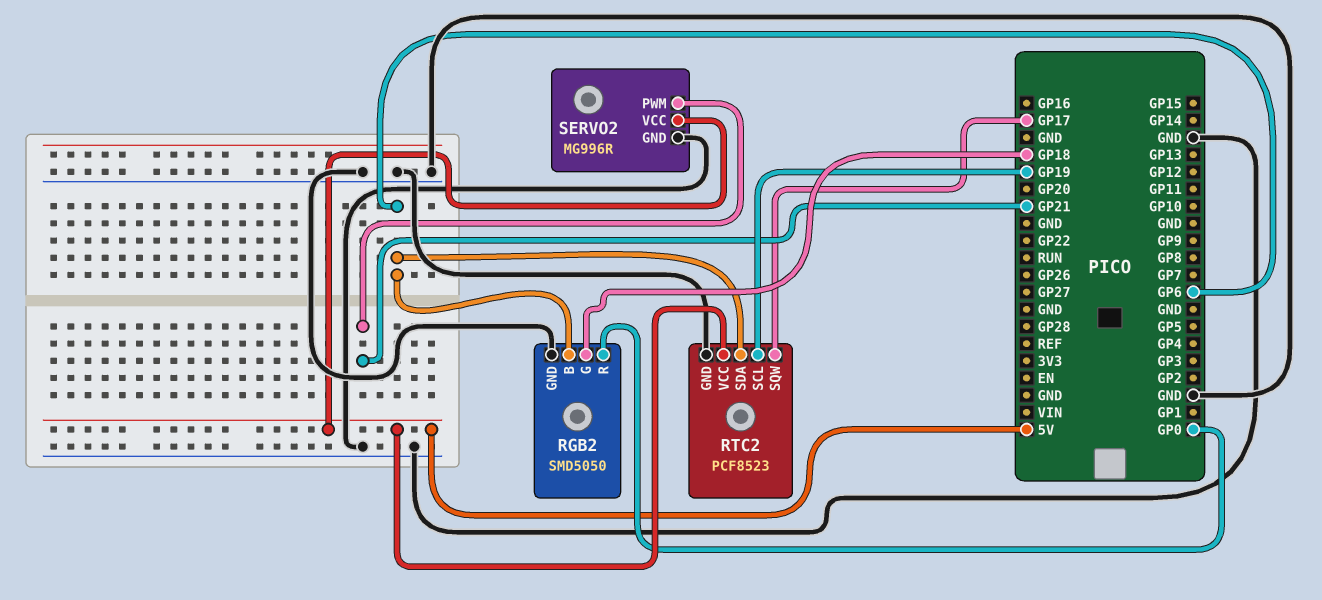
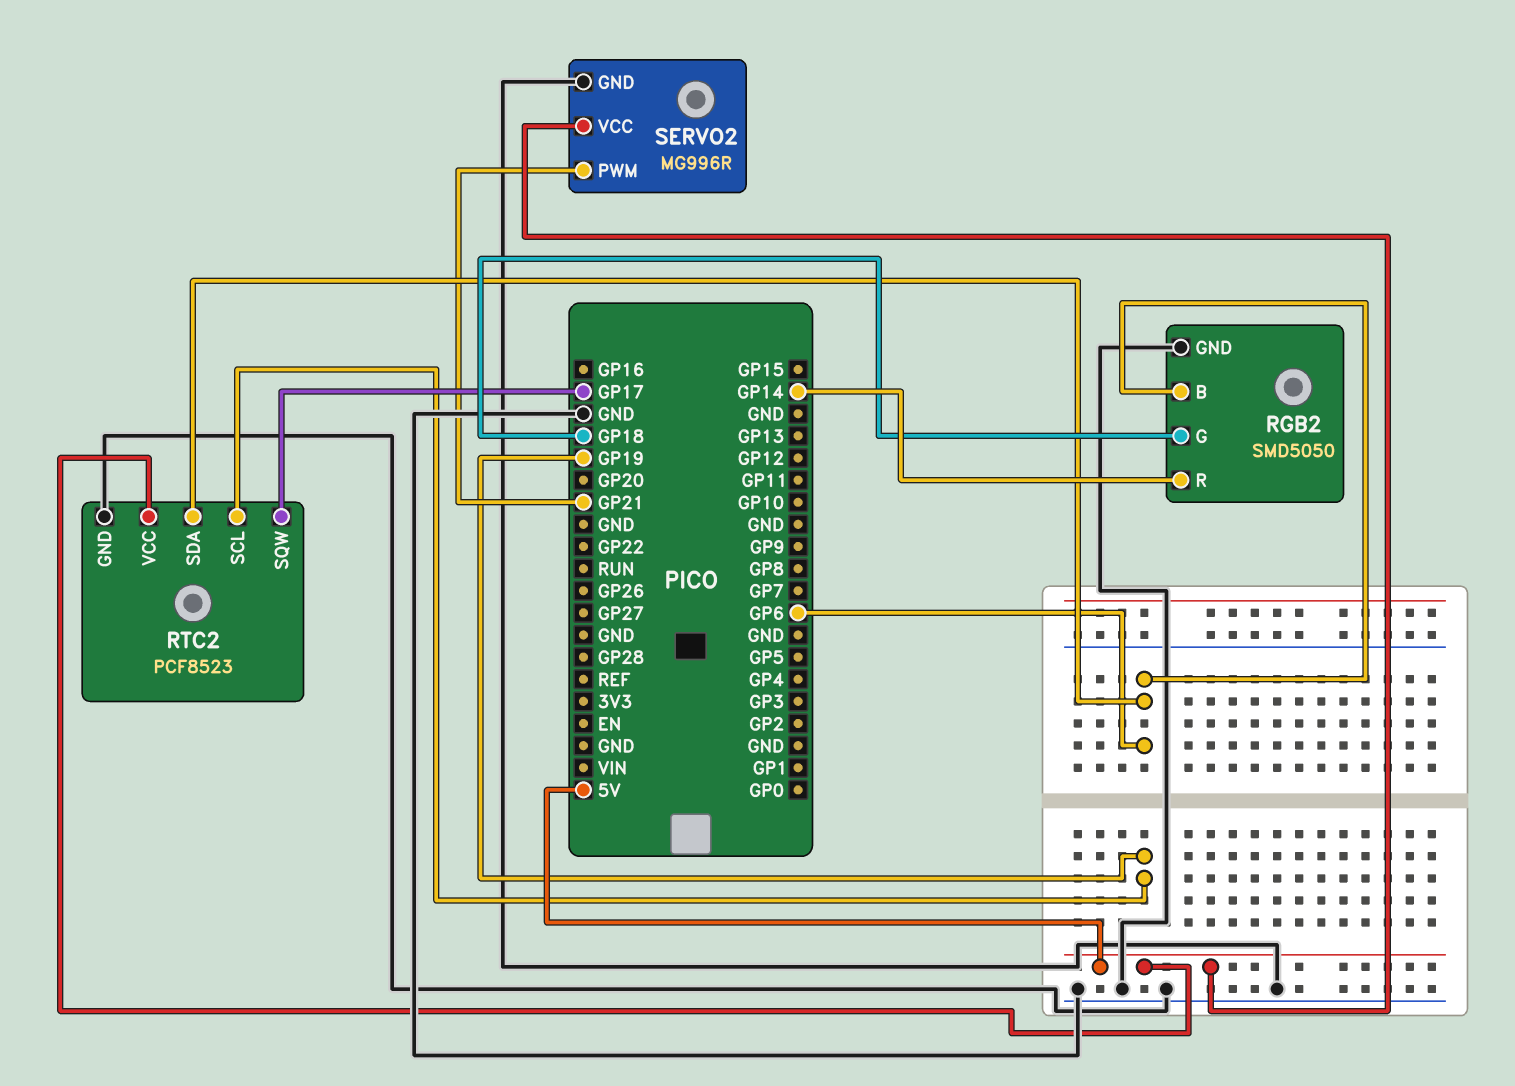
RGB2 pin R: GP0 -> GP14

